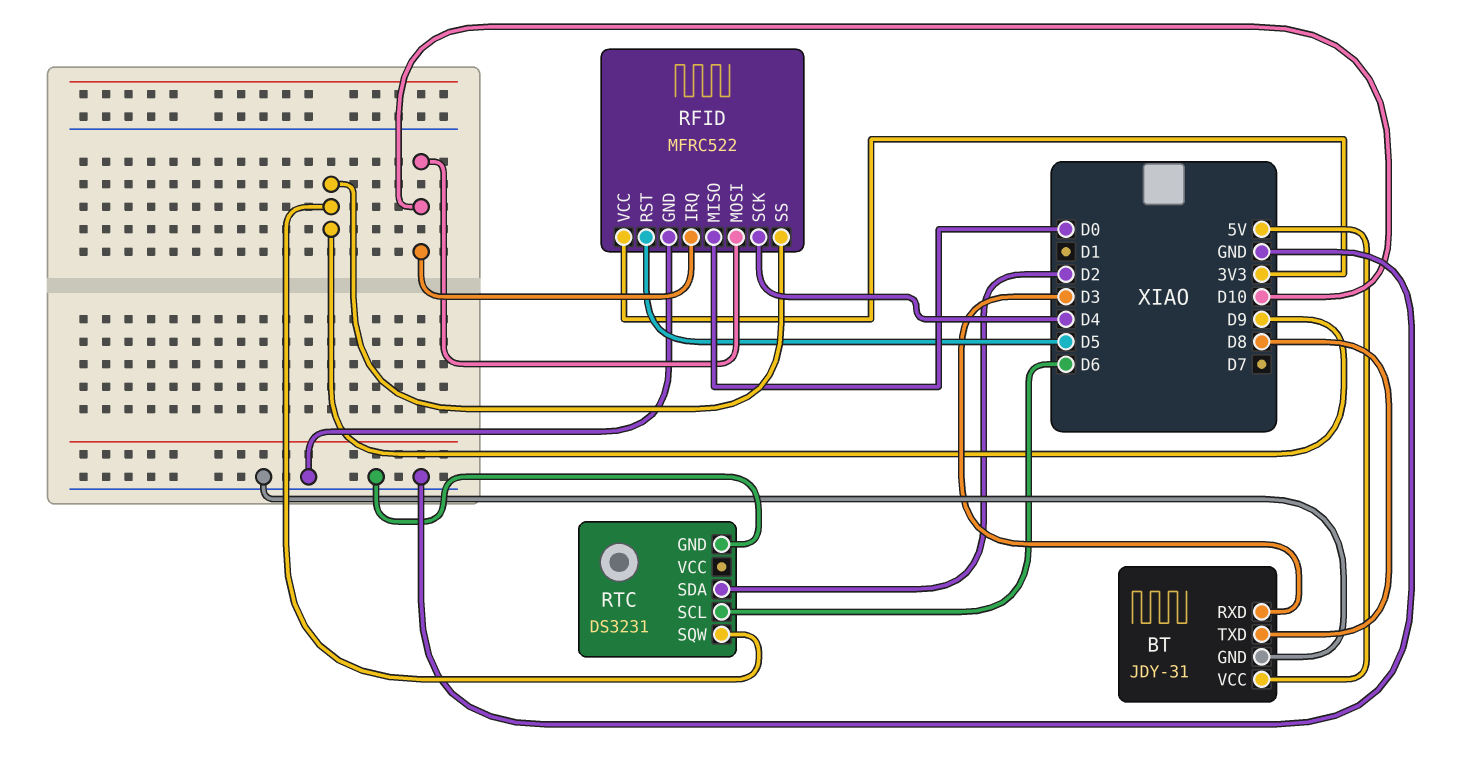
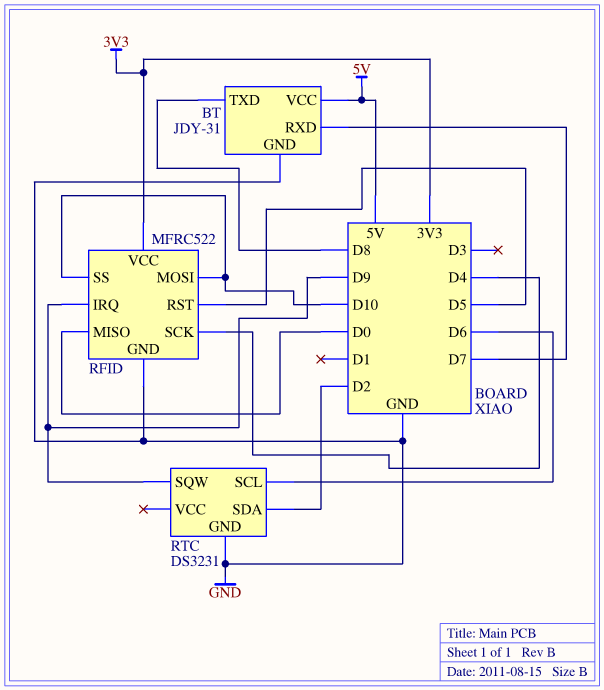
BT pin RXD: D3 -> D7
RFID pin IRQ: D10 -> D9
RFID pin SS: D9 -> D10

